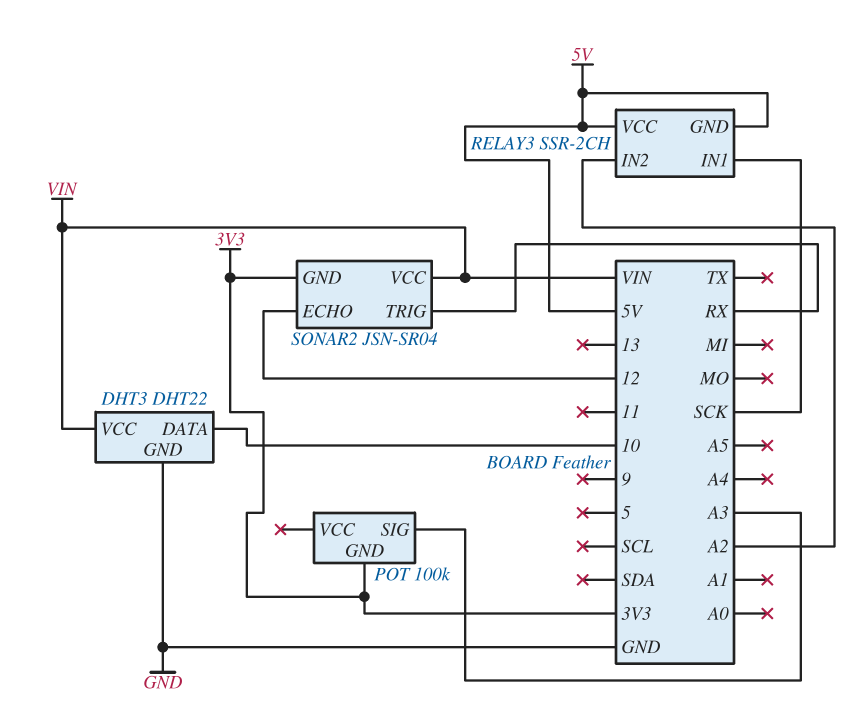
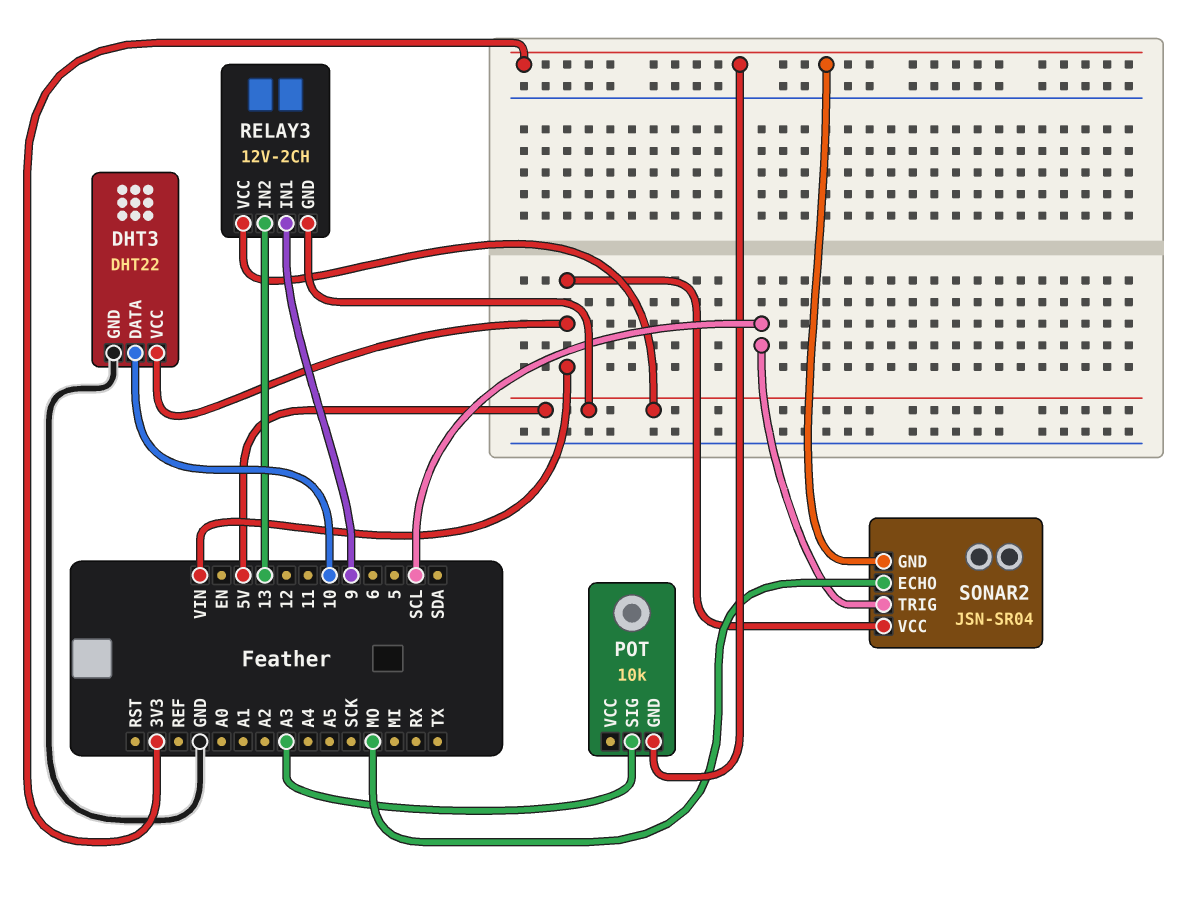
POT: 100k -> 10k
RELAY3: SSR-2CH -> 12V-2CH
RELAY3 pin IN1: SCK -> 9
RELAY3 pin IN2: A2 -> 13
SONAR2 pin ECHO: 12 -> MO
SONAR2 pin TRIG: RX -> SCL

